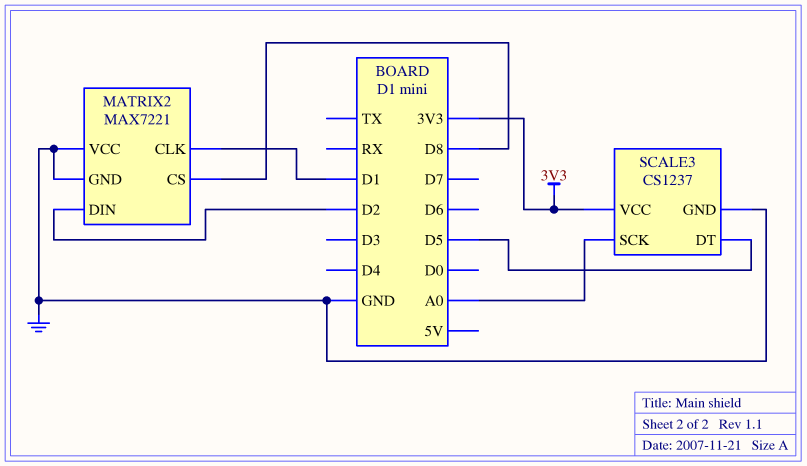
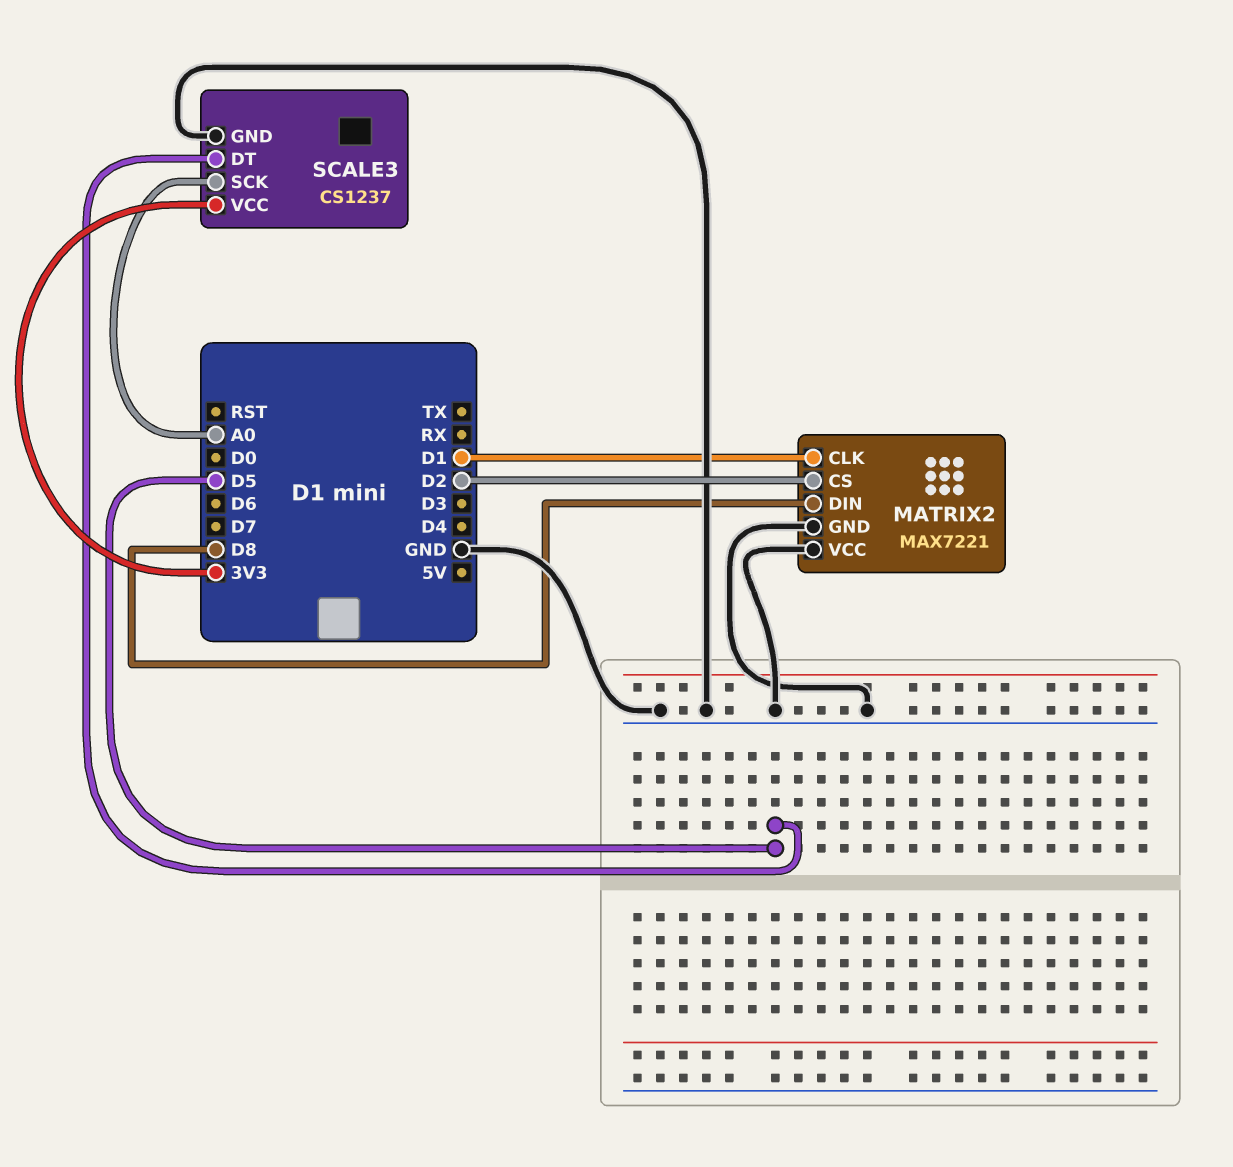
MATRIX2 pin CS: D8 -> D2
MATRIX2 pin DIN: D2 -> D8

